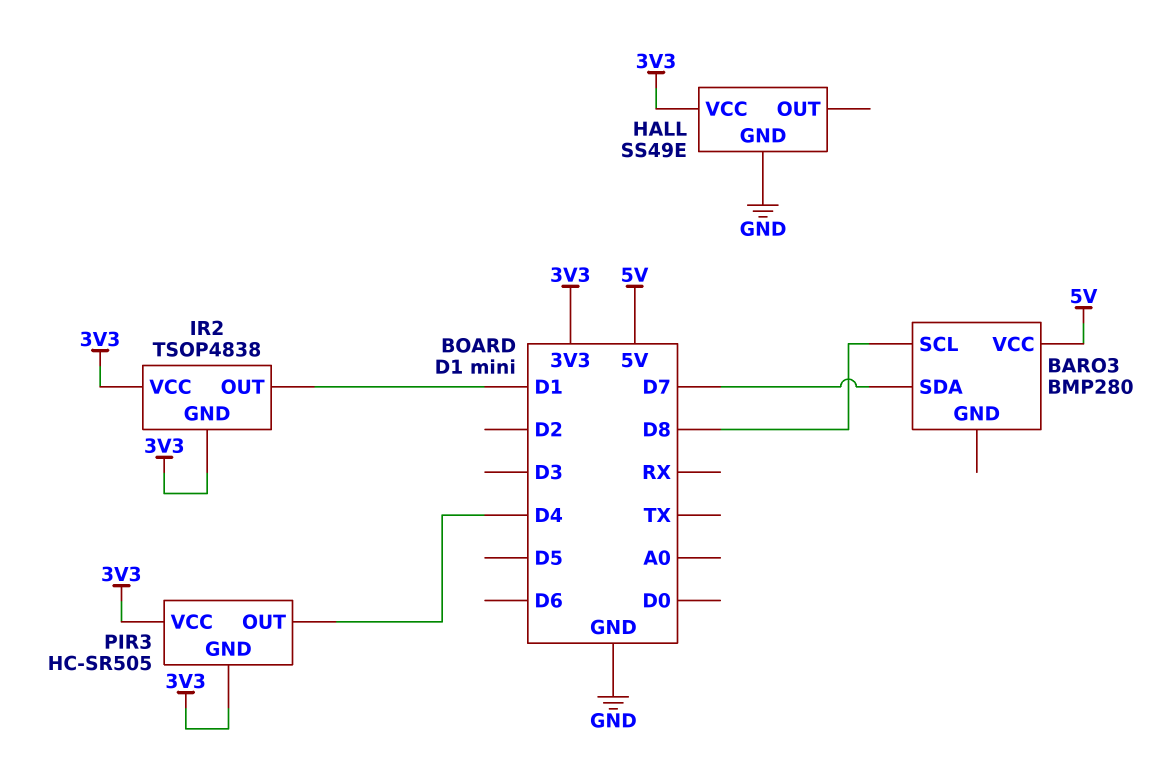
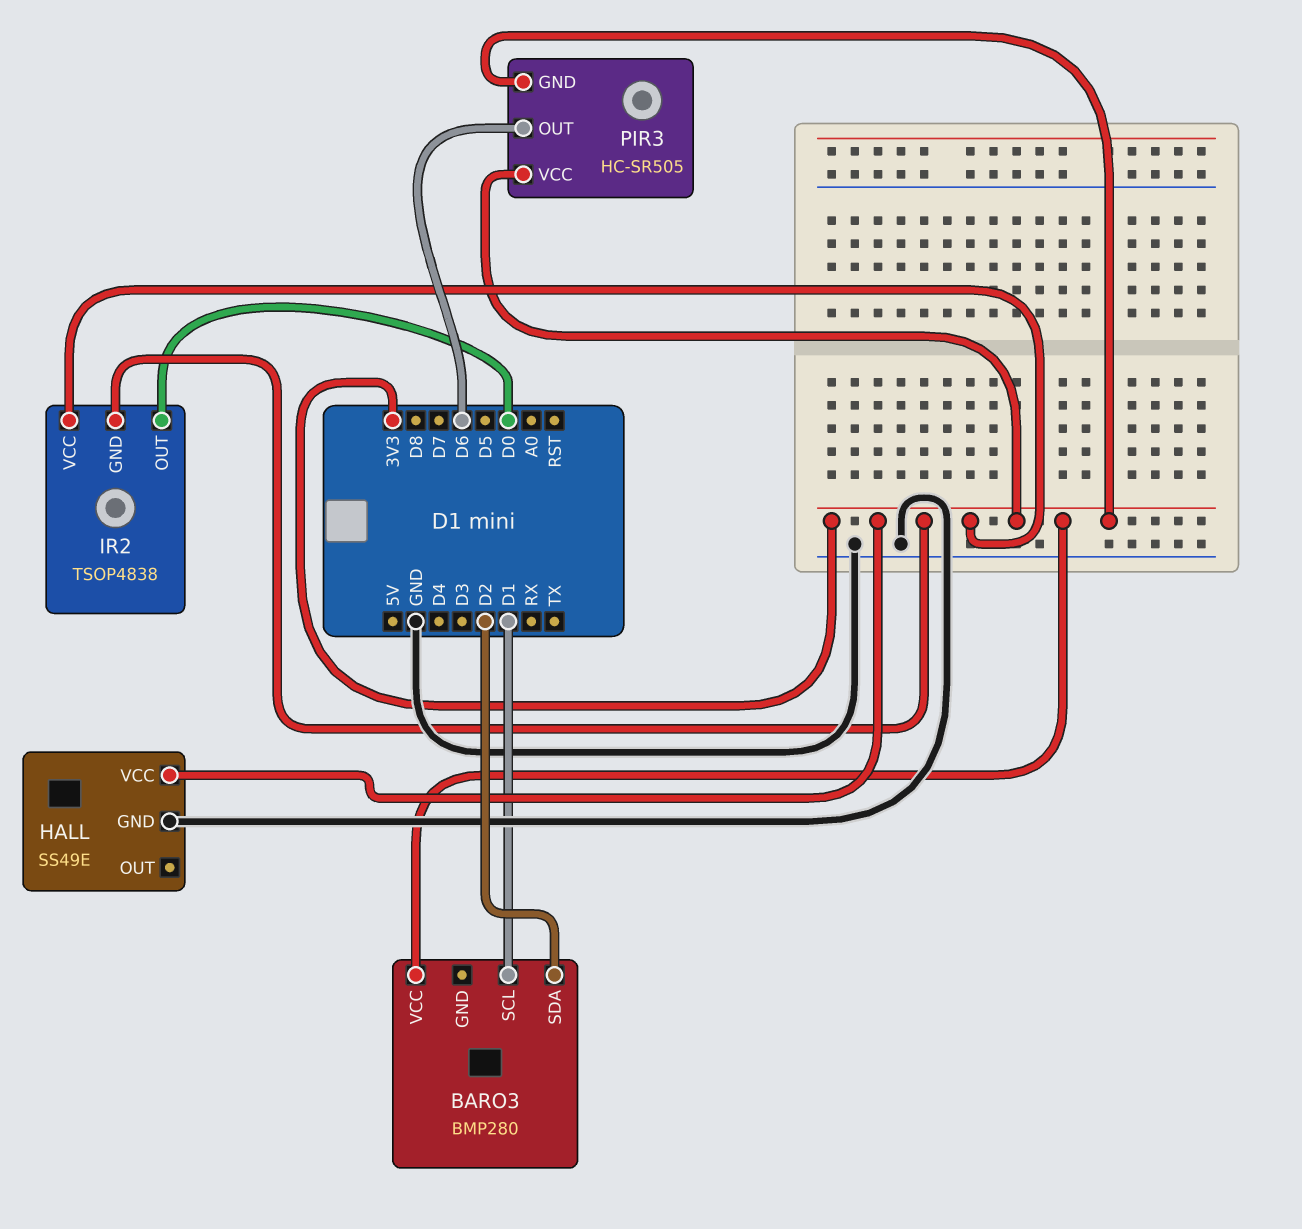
BARO3 pin SCL: D8 -> D1
BARO3 pin SDA: D7 -> D2
BARO3 pin VCC: 5V -> 3V3
IR2 pin OUT: D1 -> D0
PIR3 pin OUT: D4 -> D6

